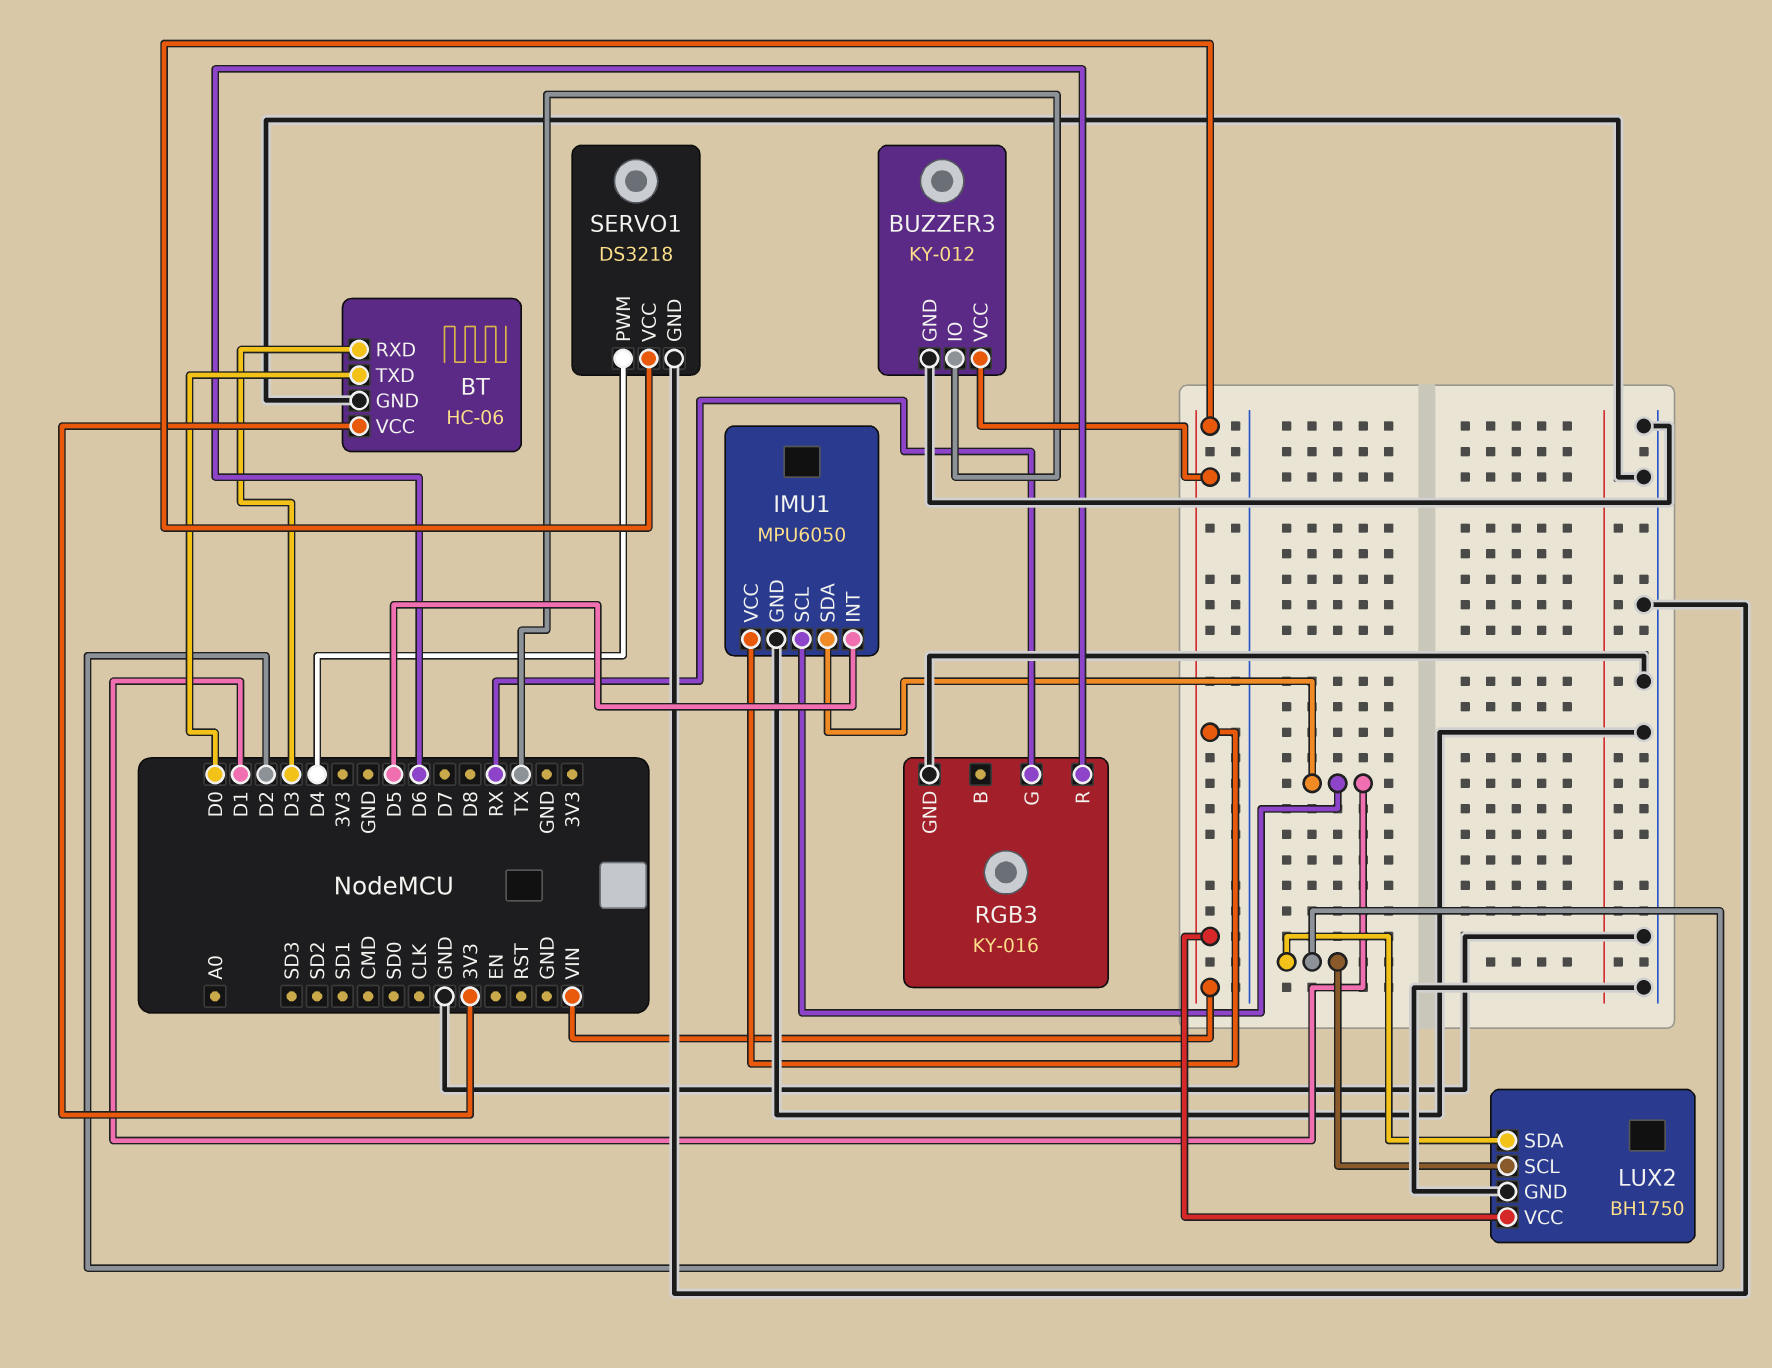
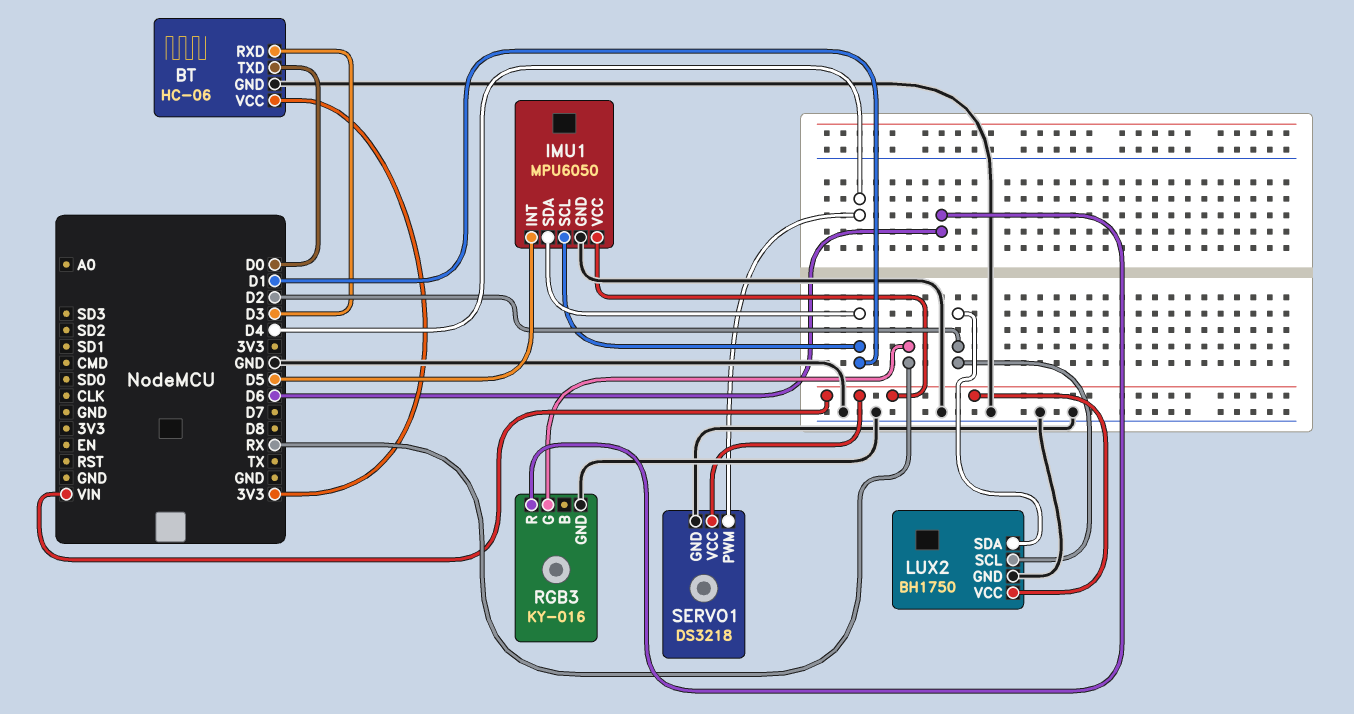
BUZZER3: KY-012 -> none
BUZZER3 pin GND: GND -> none
BUZZER3 pin IO: TX -> none
BUZZER3 pin VCC: VIN -> none

